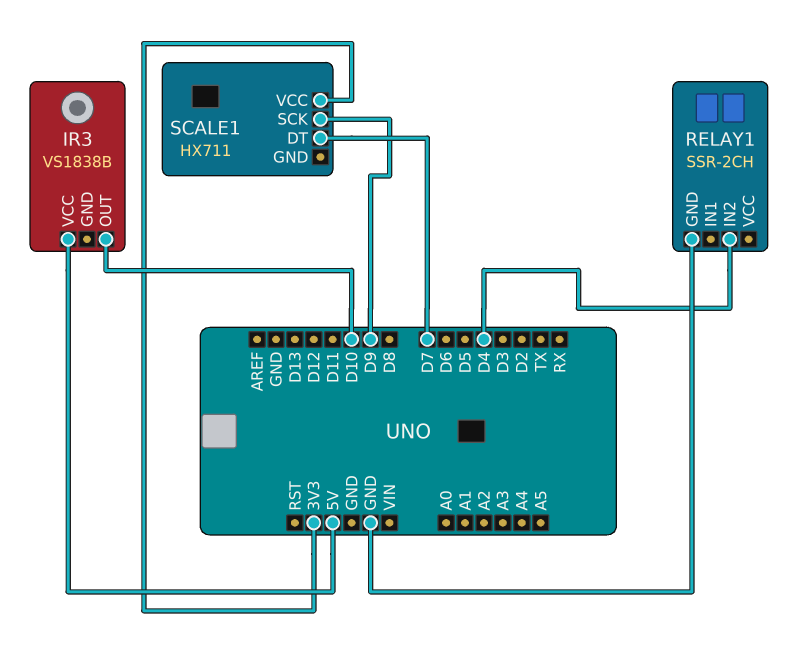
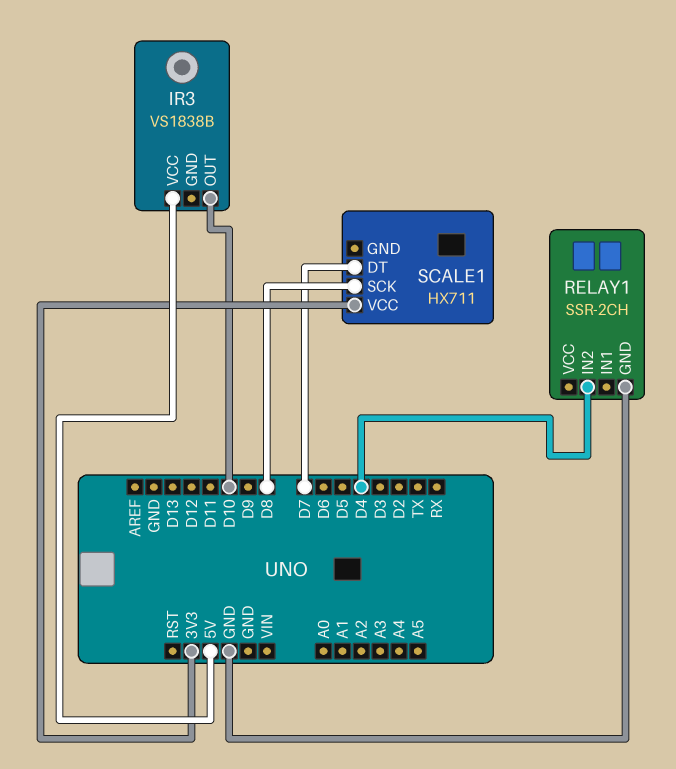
SCALE1 pin SCK: D9 -> D8

